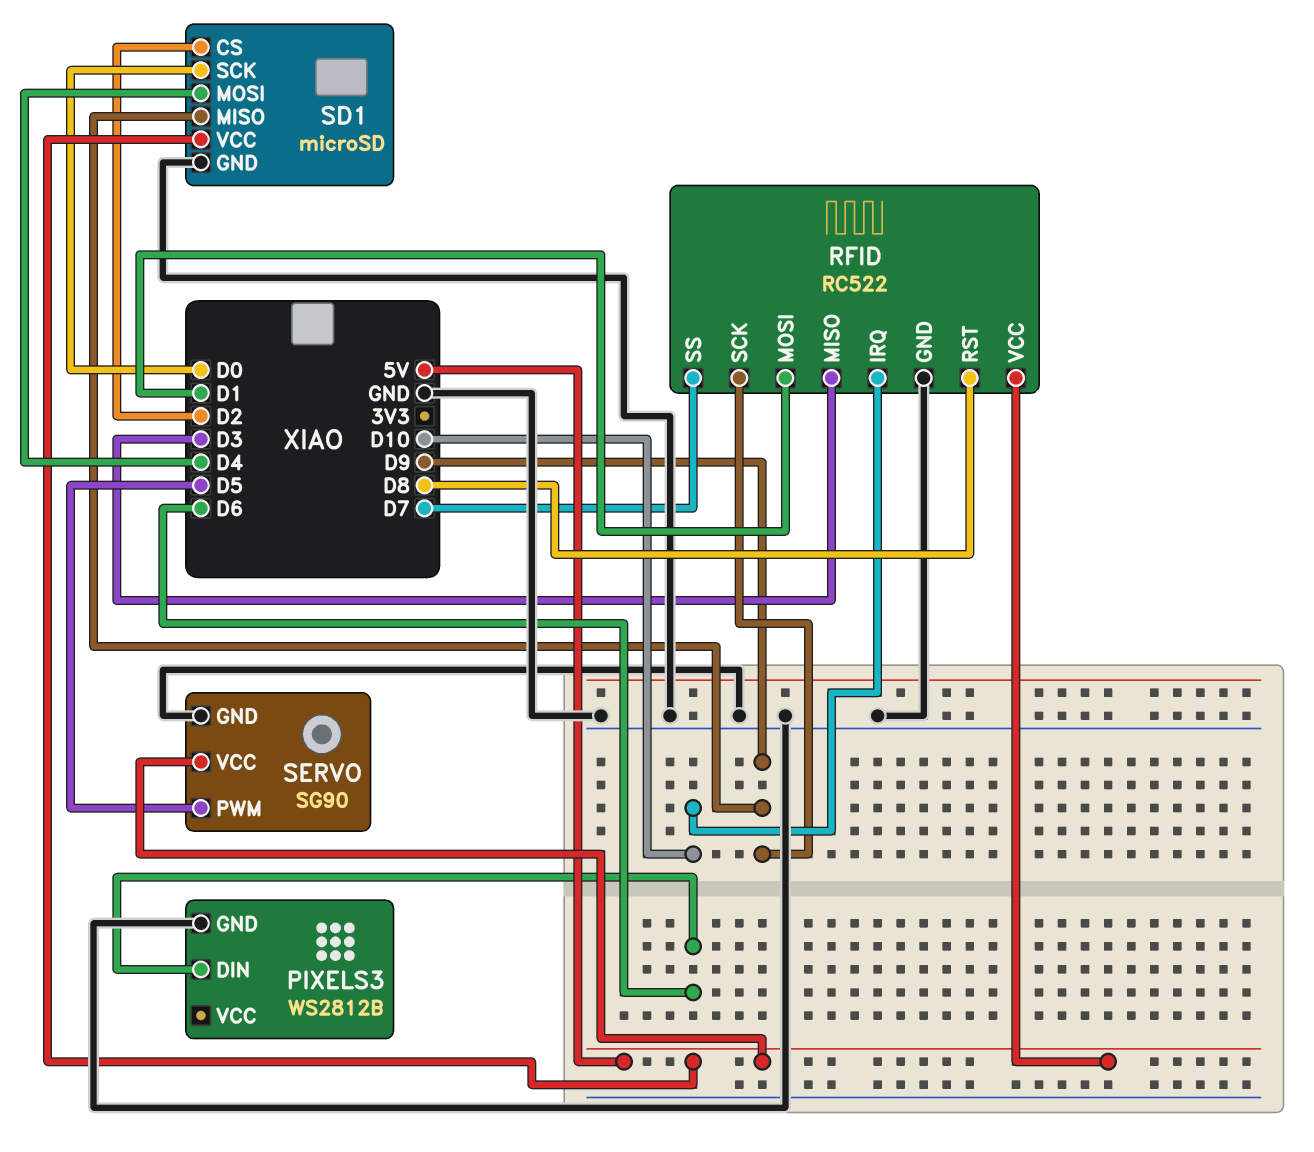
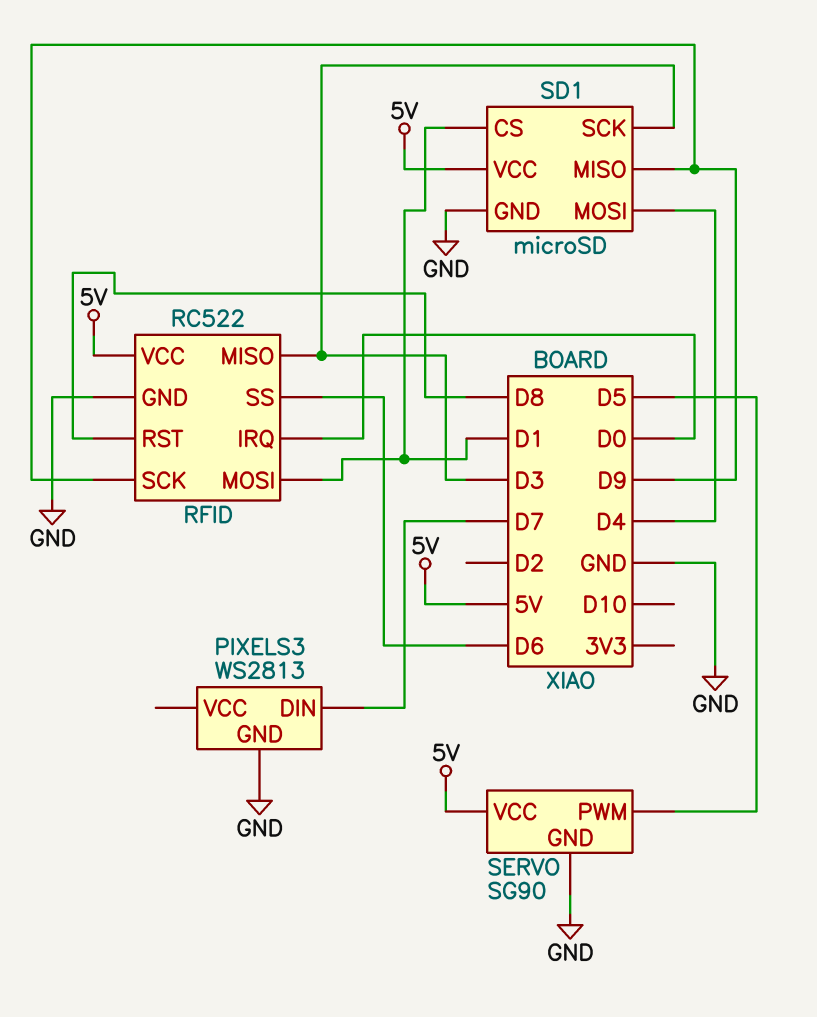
PIXELS3: WS2812B -> WS2813
PIXELS3 pin DIN: D6 -> D7
RFID pin IRQ: D10 -> D0
RFID pin SS: D7 -> D6
SD1 pin CS: D2 -> D1
SD1 pin SCK: D0 -> D3

